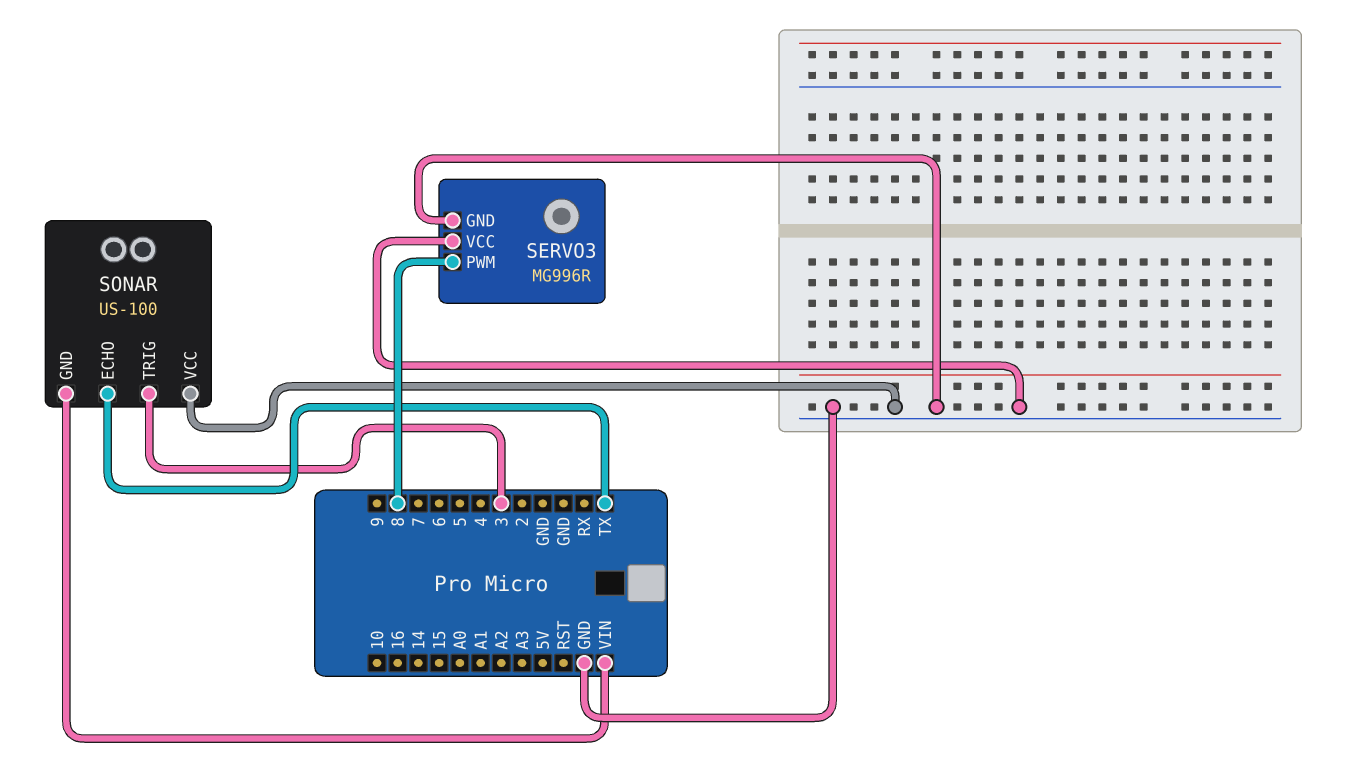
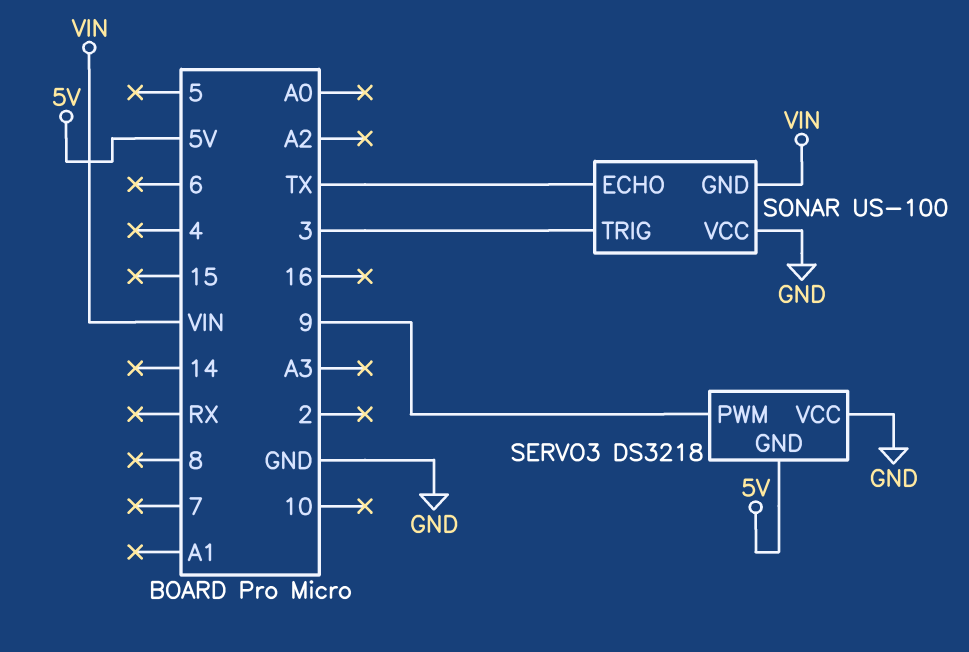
SERVO3: MG996R -> DS3218
SERVO3 pin GND: GND -> 5V
SERVO3 pin PWM: 8 -> 9

